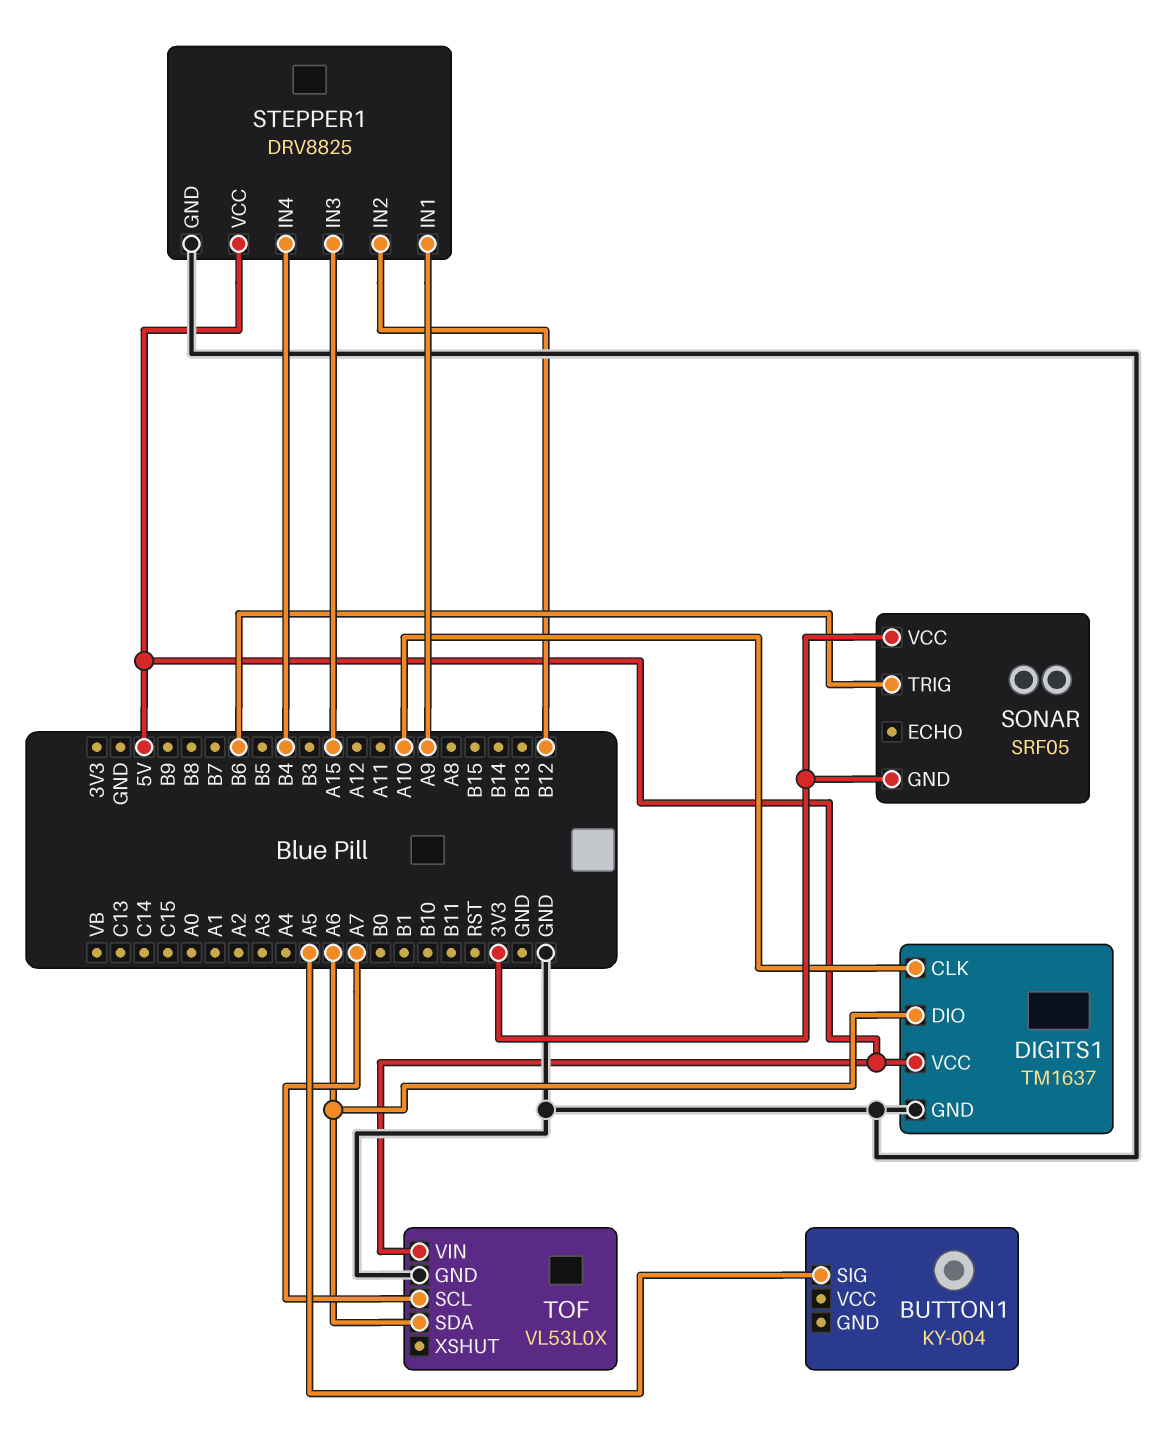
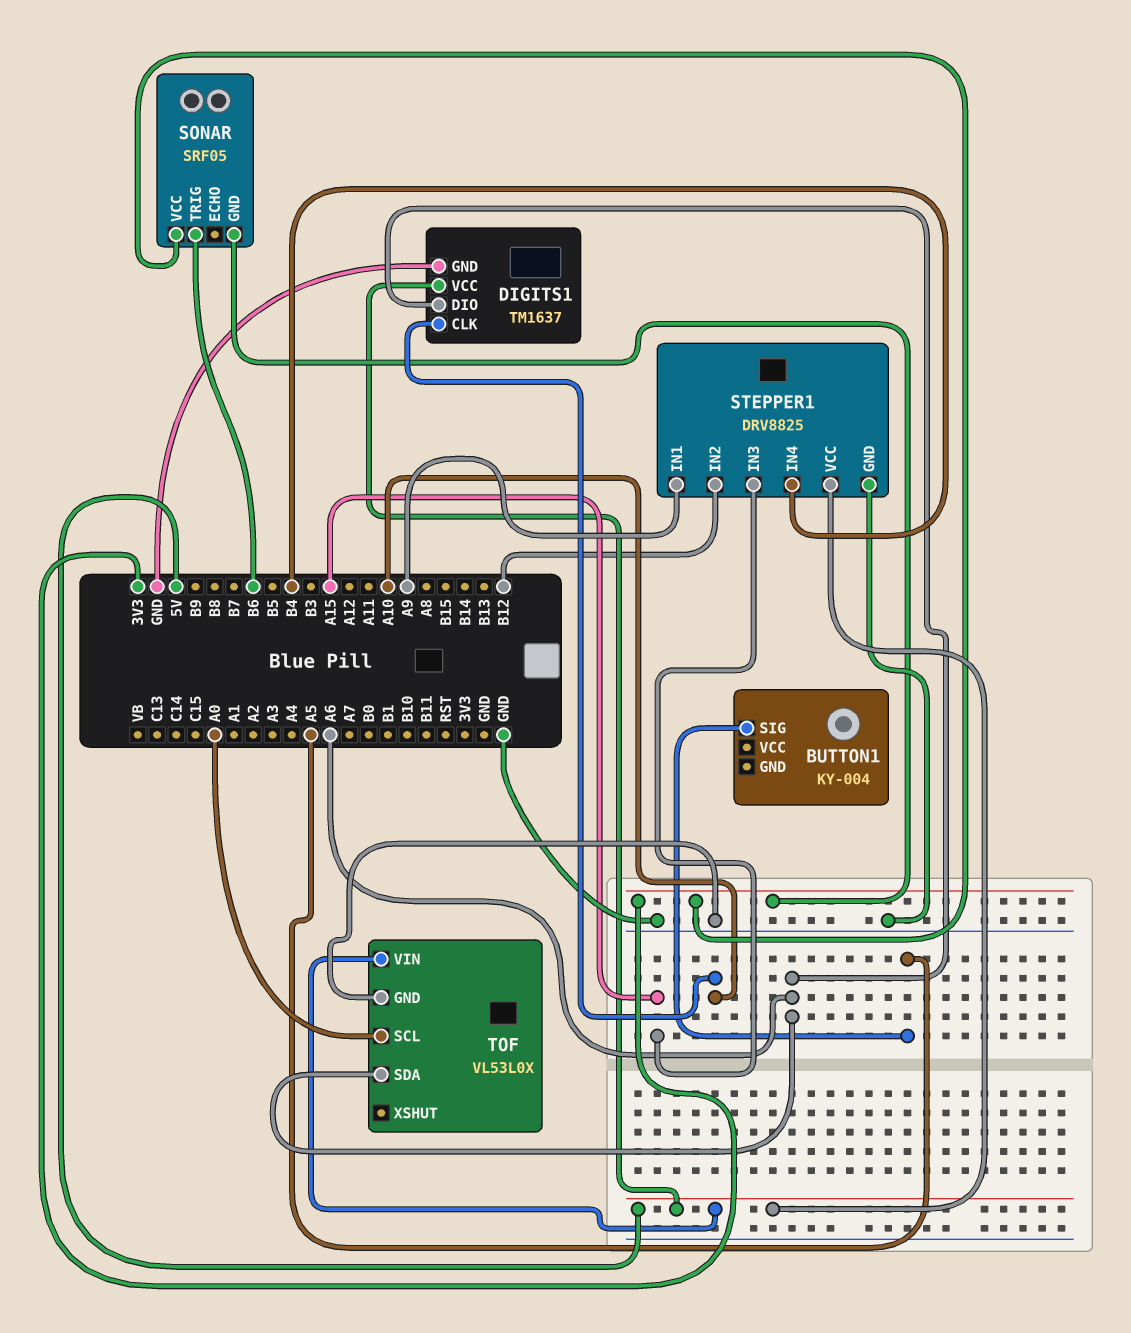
TOF pin SCL: A7 -> A0

